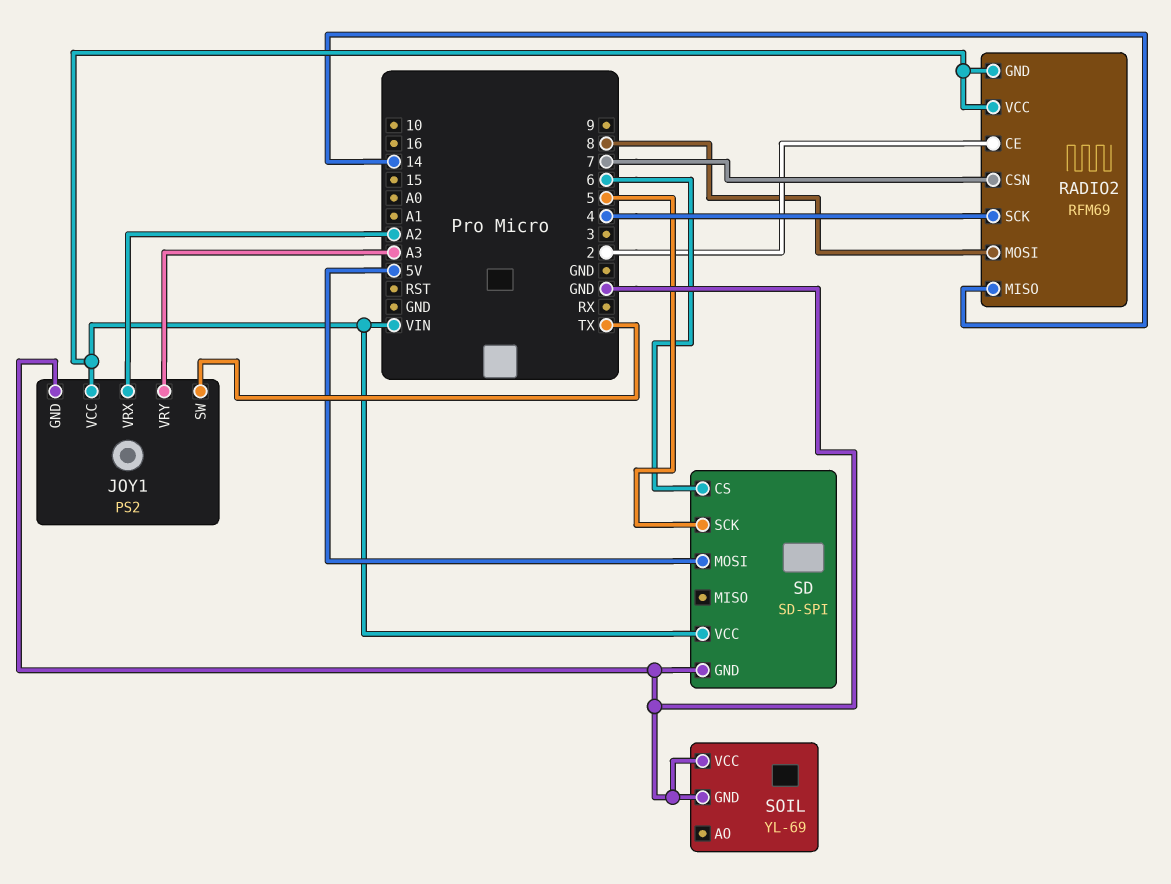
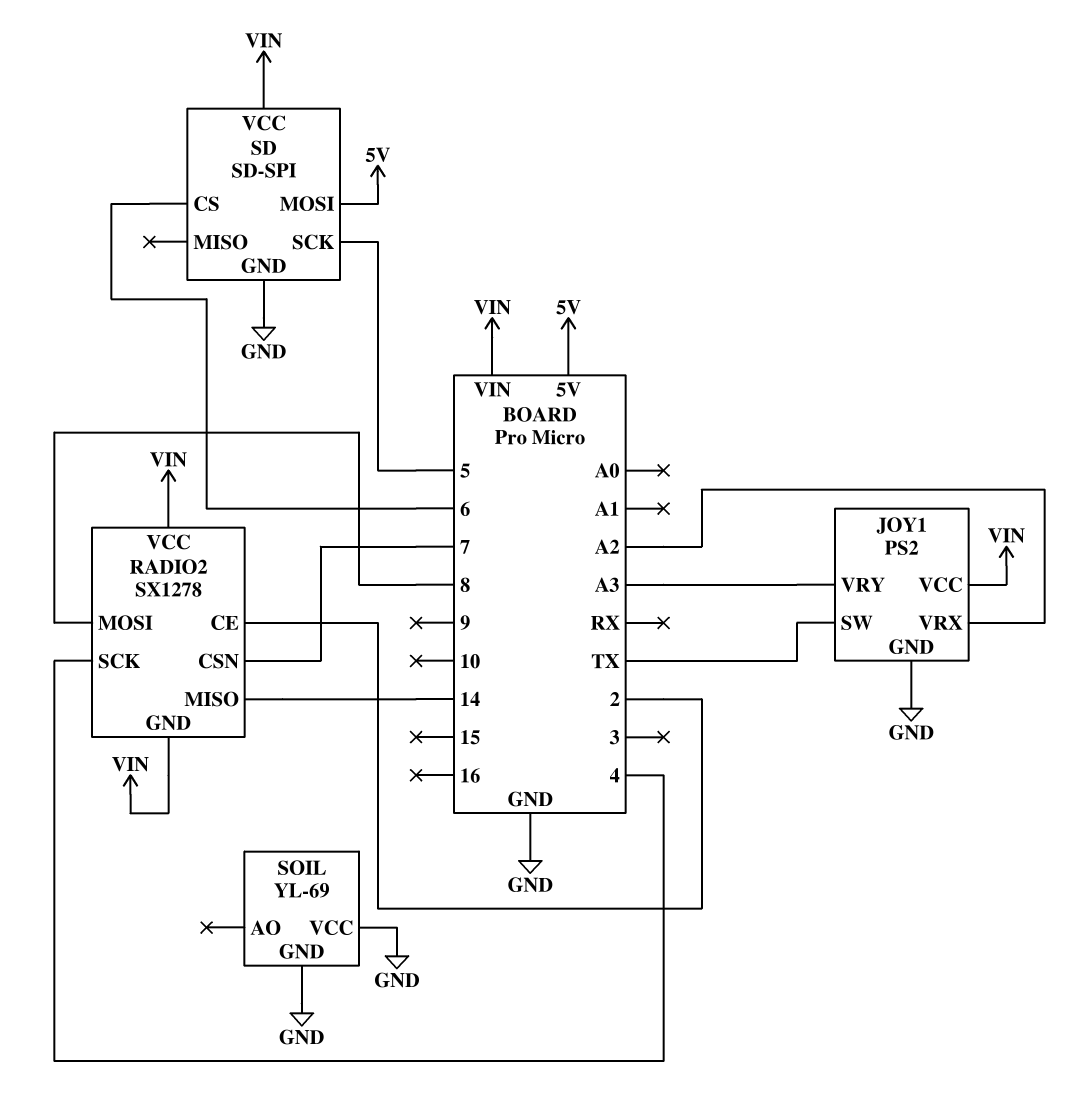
RADIO2: RFM69 -> SX1278

